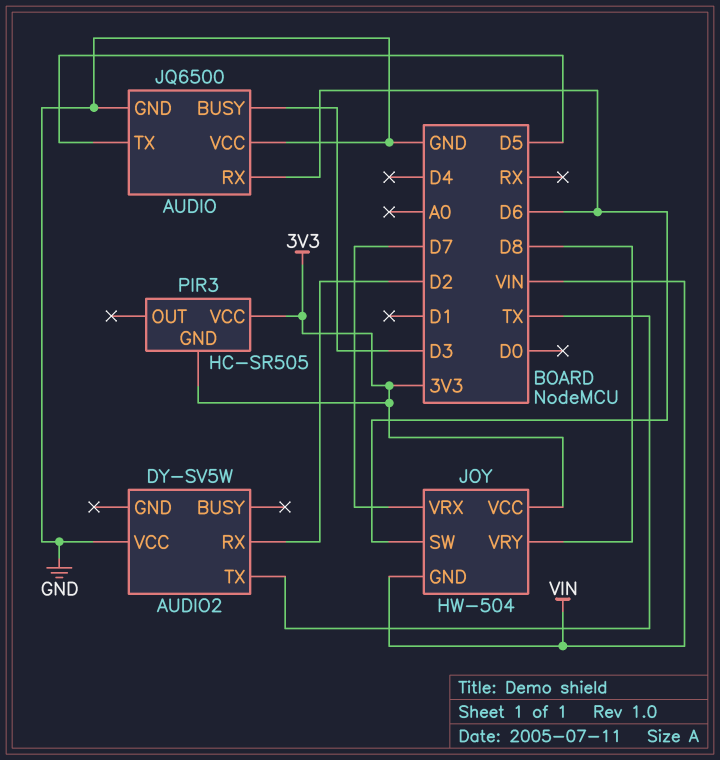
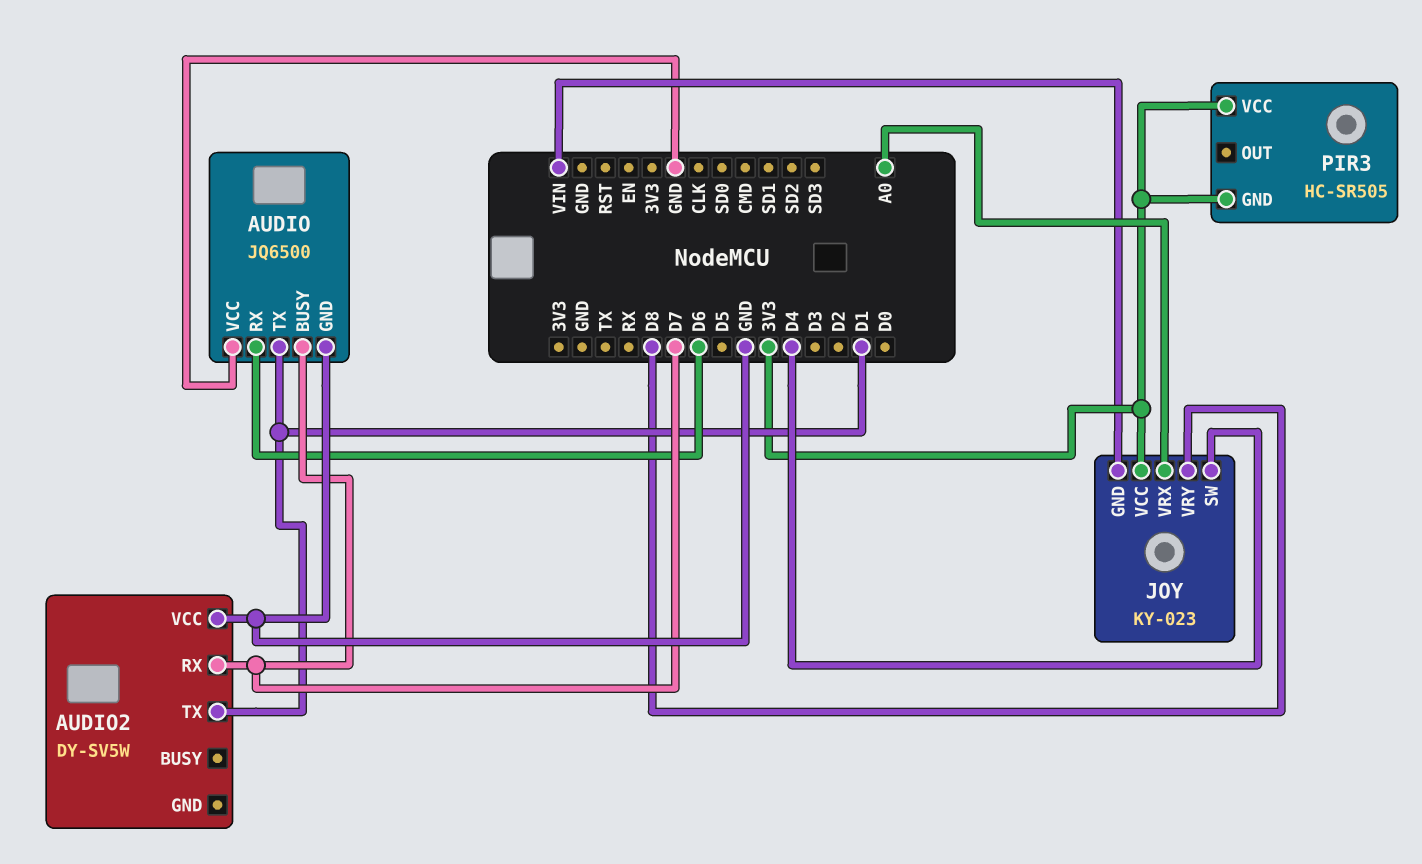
AUDIO pin BUSY: D3 -> D7
AUDIO pin TX: D5 -> D1
AUDIO2 pin RX: D2 -> D7
AUDIO2 pin TX: TX -> D1
JOY: HW-504 -> KY-023
JOY pin SW: D6 -> D4
JOY pin VRX: D7 -> A0

